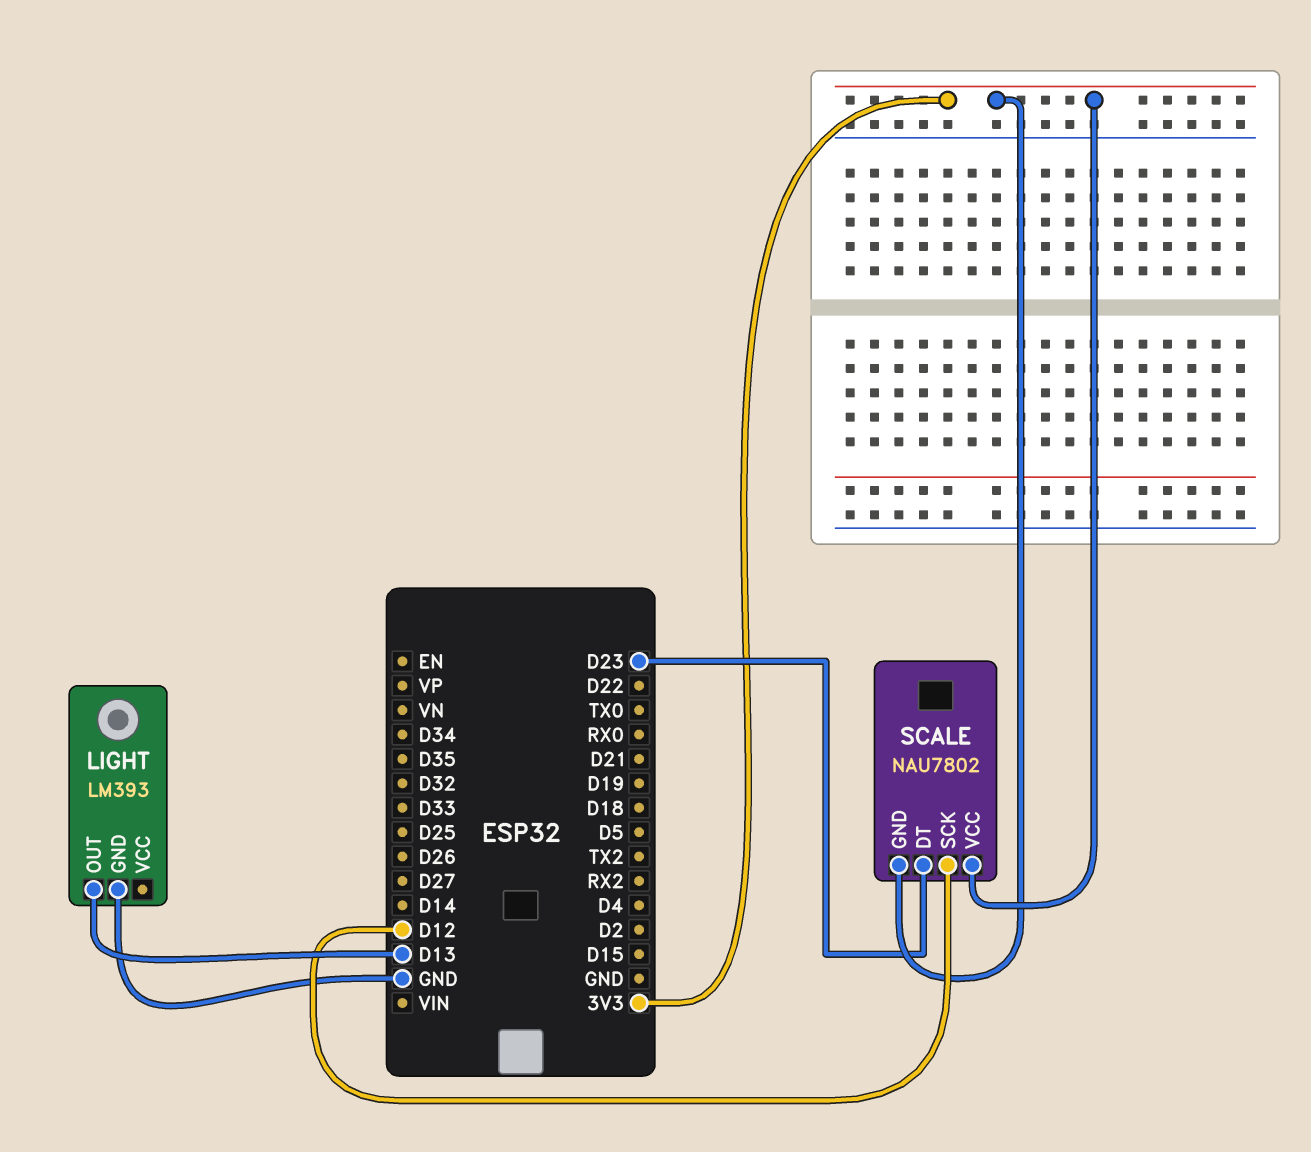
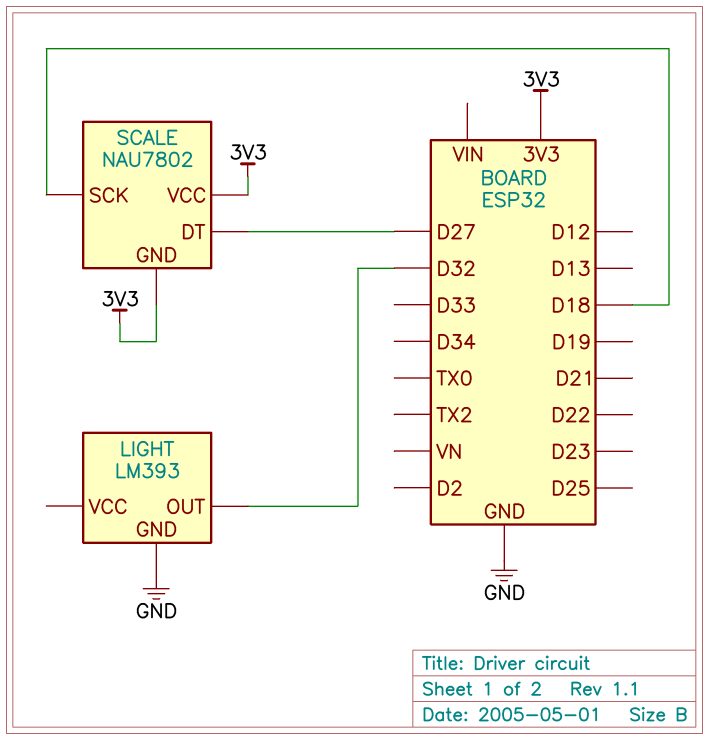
LIGHT pin OUT: D13 -> D32
SCALE pin DT: D23 -> D27
SCALE pin SCK: D12 -> D18

